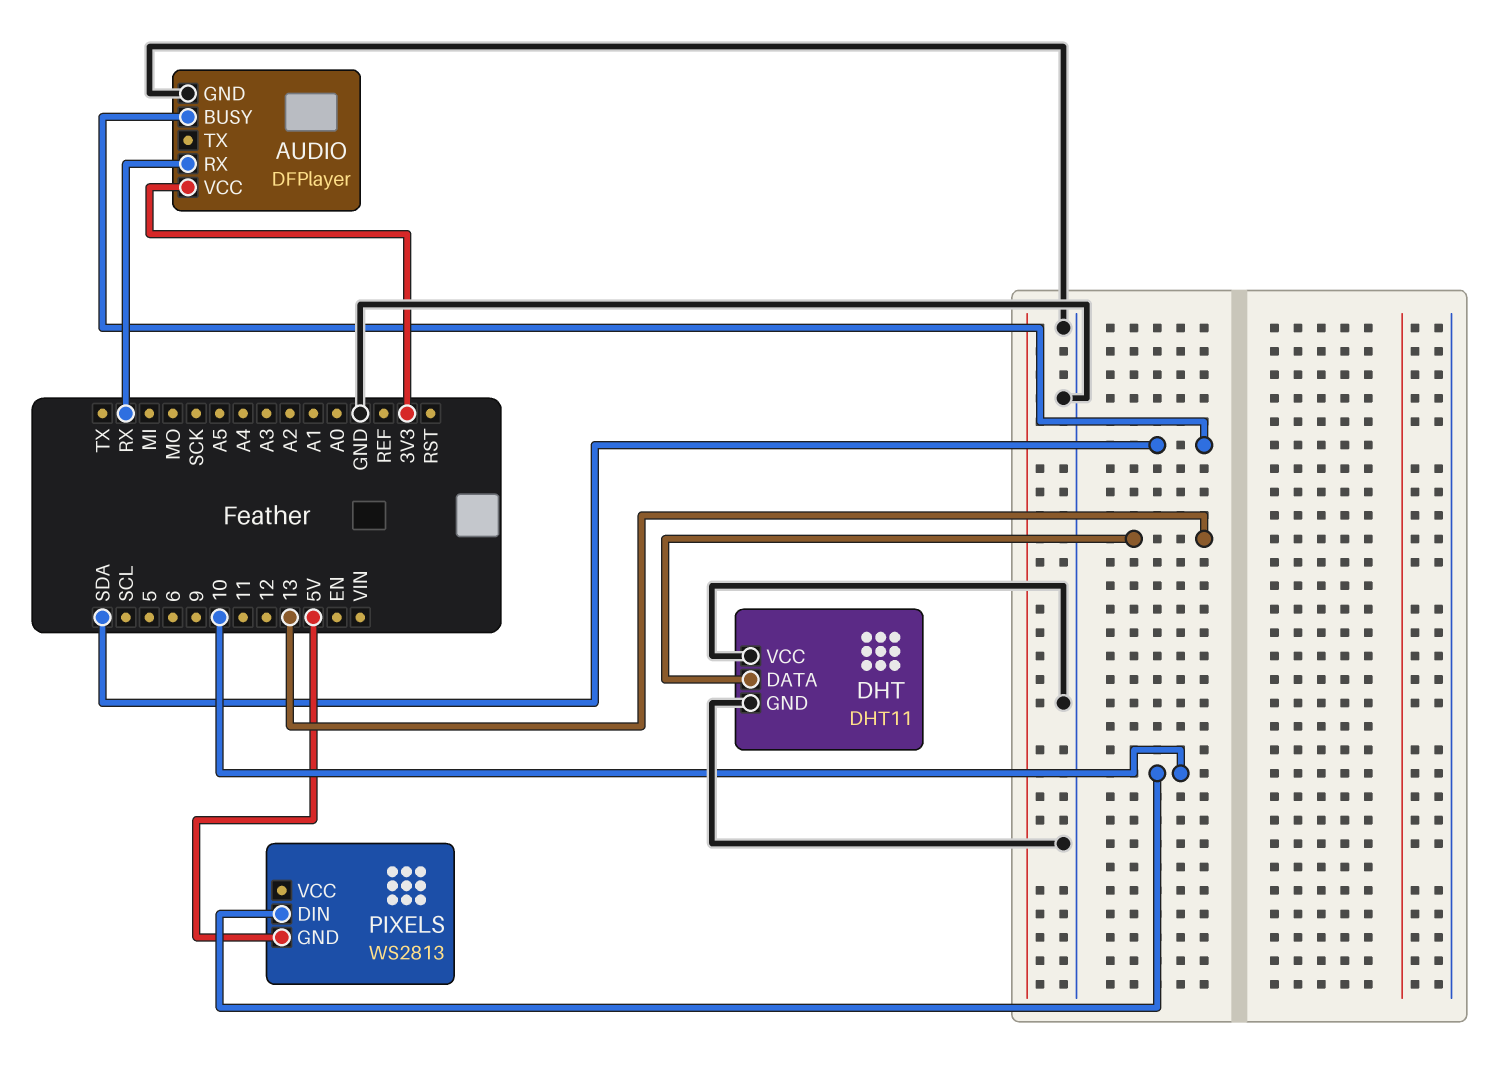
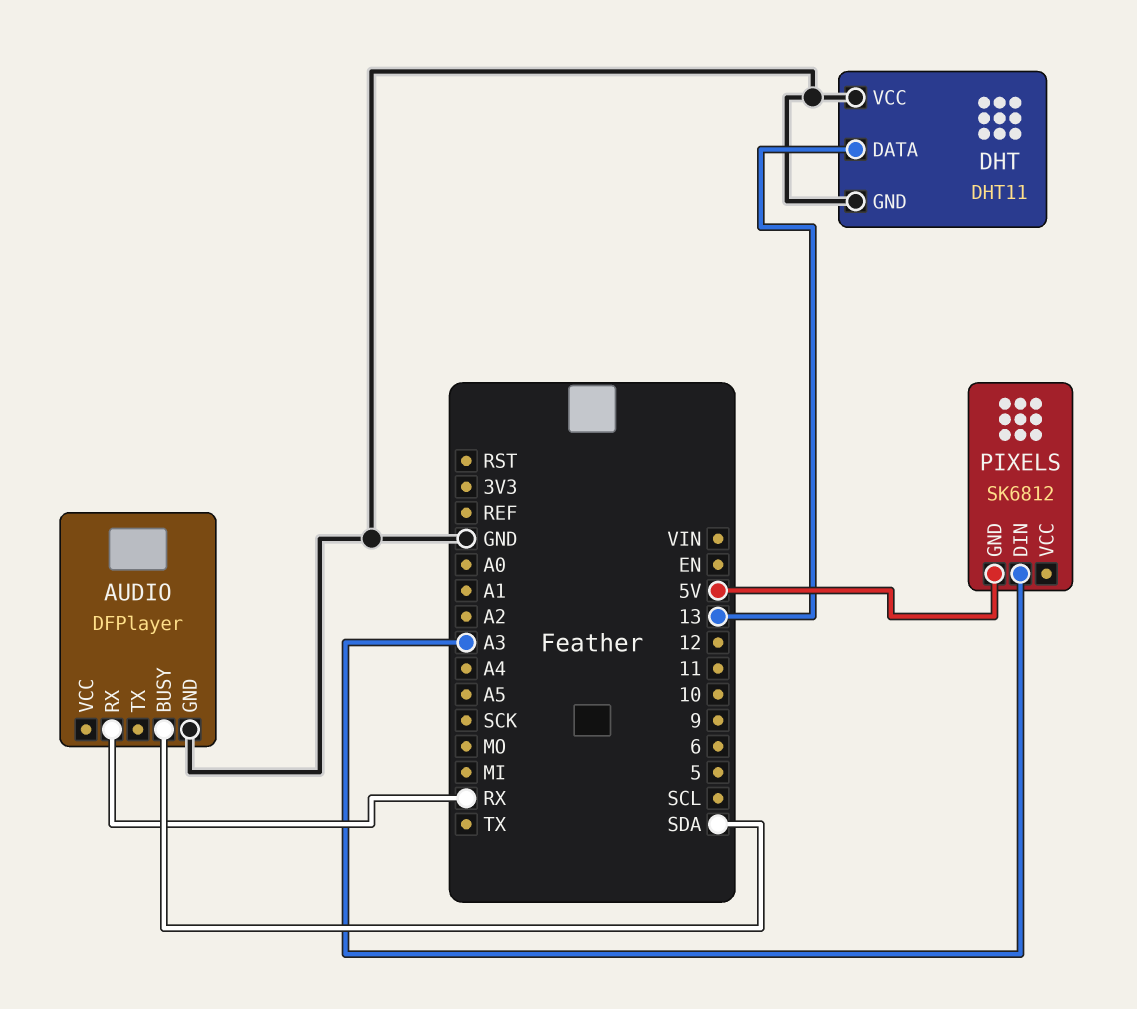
AUDIO pin VCC: 3V3 -> none
PIXELS: WS2813 -> SK6812
PIXELS pin DIN: 10 -> A3

